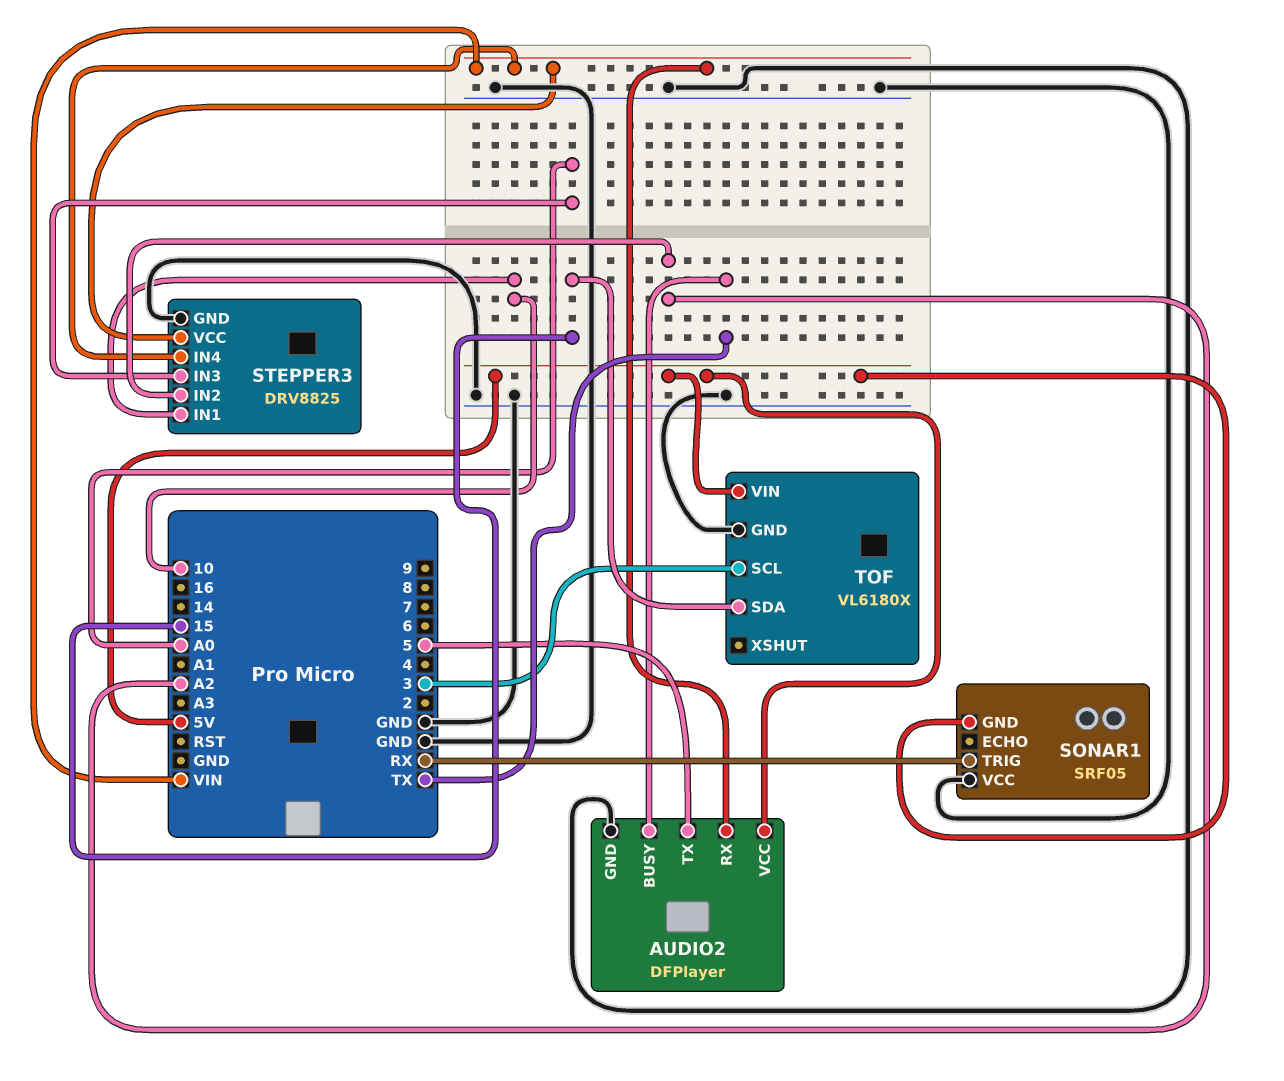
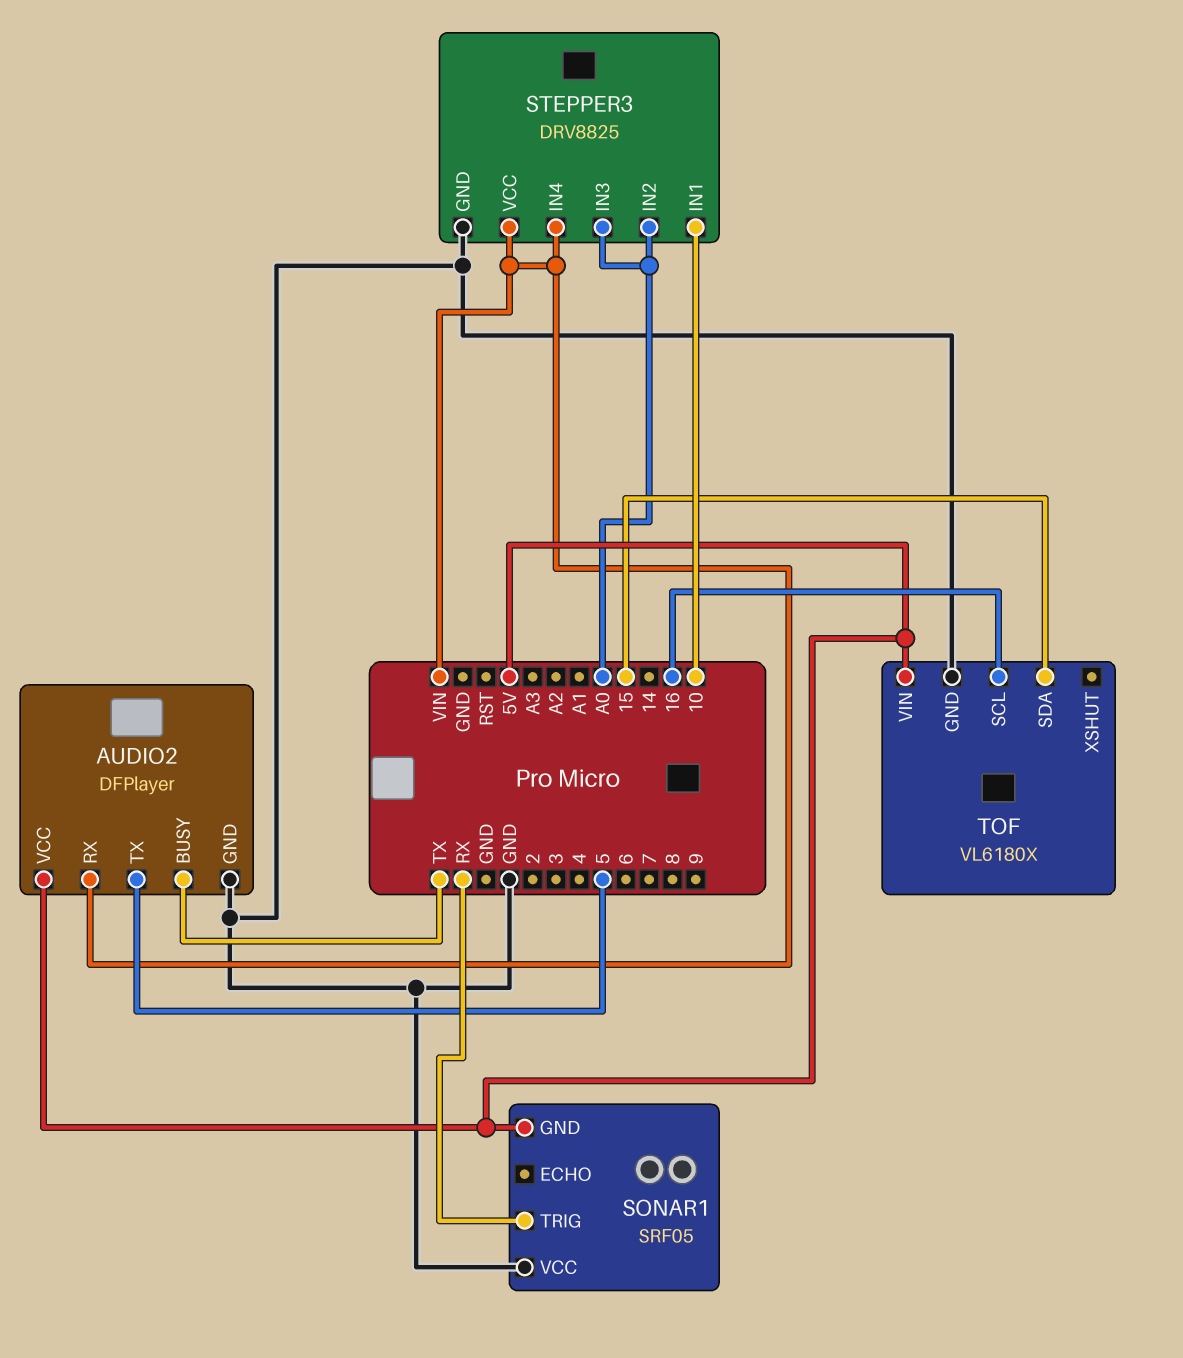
STEPPER3 pin IN2: A2 -> A0
TOF pin SCL: 3 -> 16

